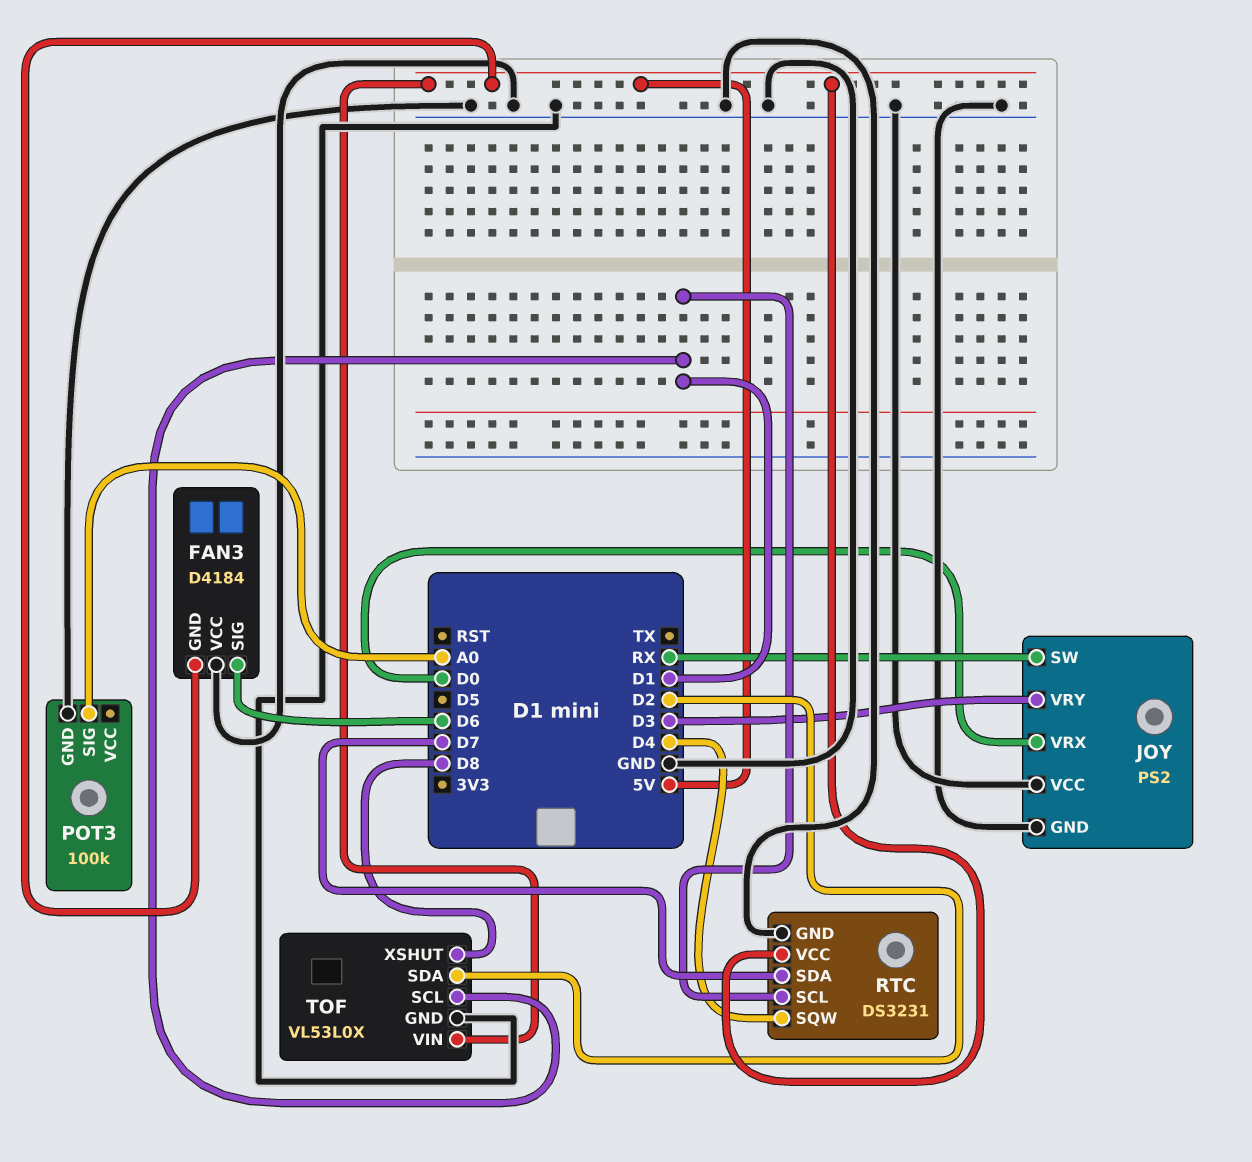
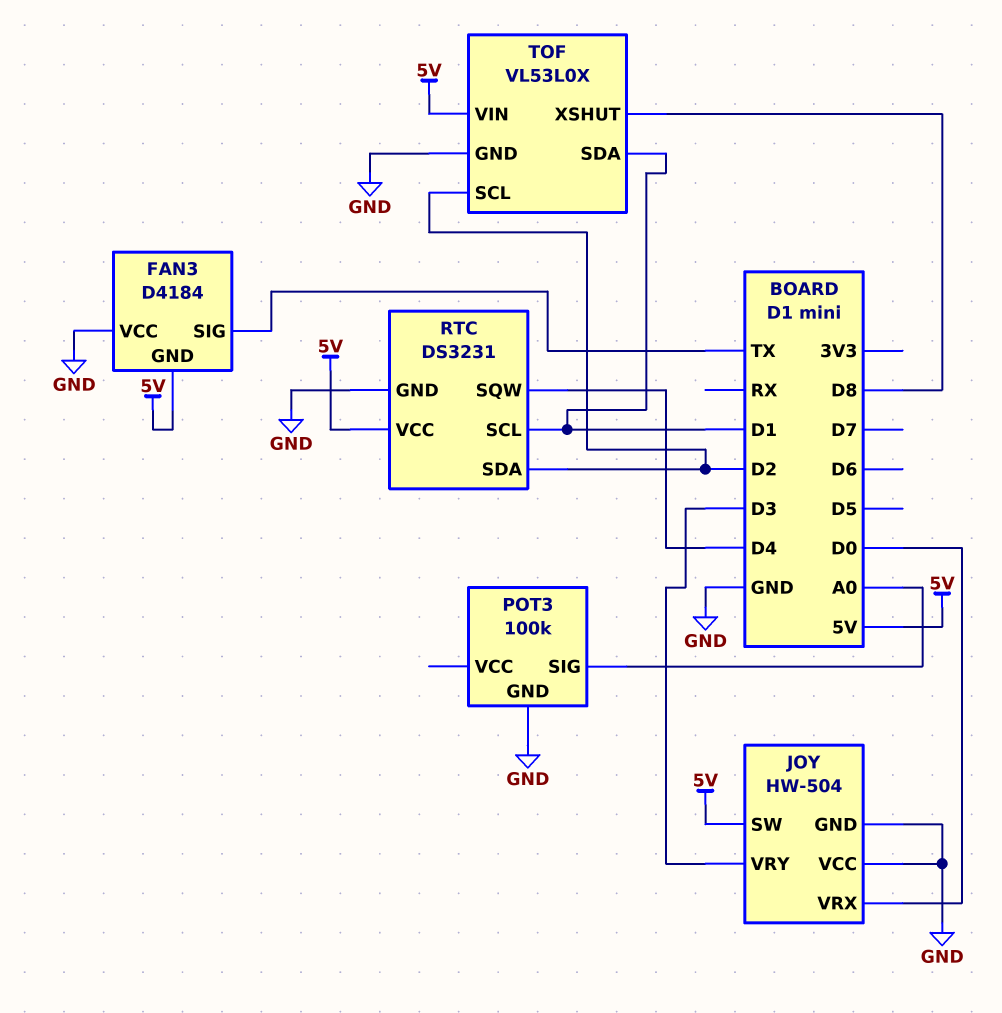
FAN3 pin SIG: D6 -> TX
JOY: PS2 -> HW-504
JOY pin SW: RX -> 5V
RTC pin SDA: D7 -> D2
TOF pin SCL: D1 -> D2
TOF pin SDA: D2 -> D1

